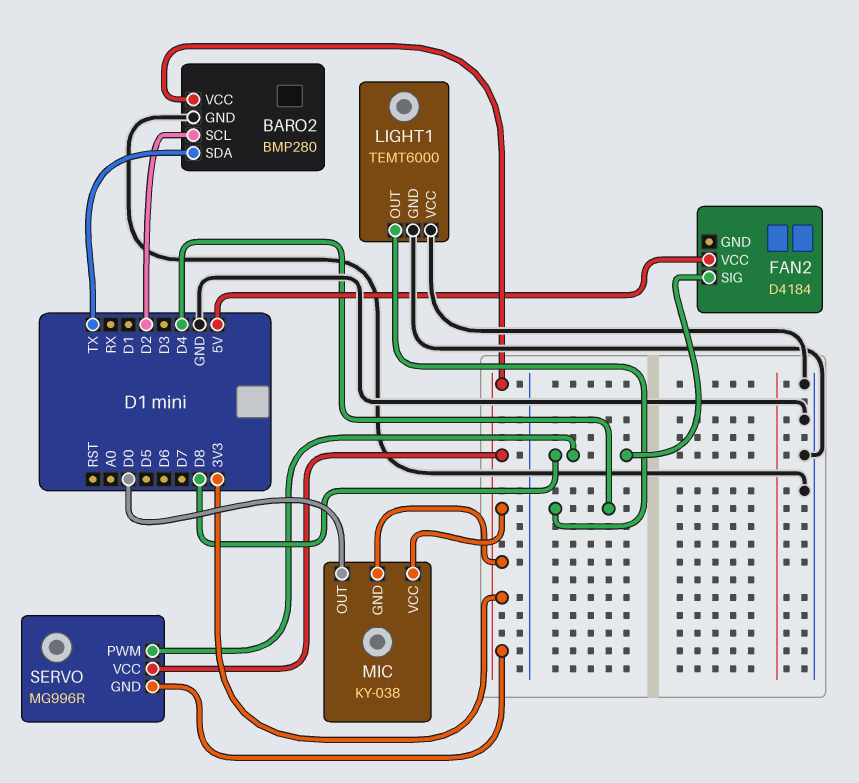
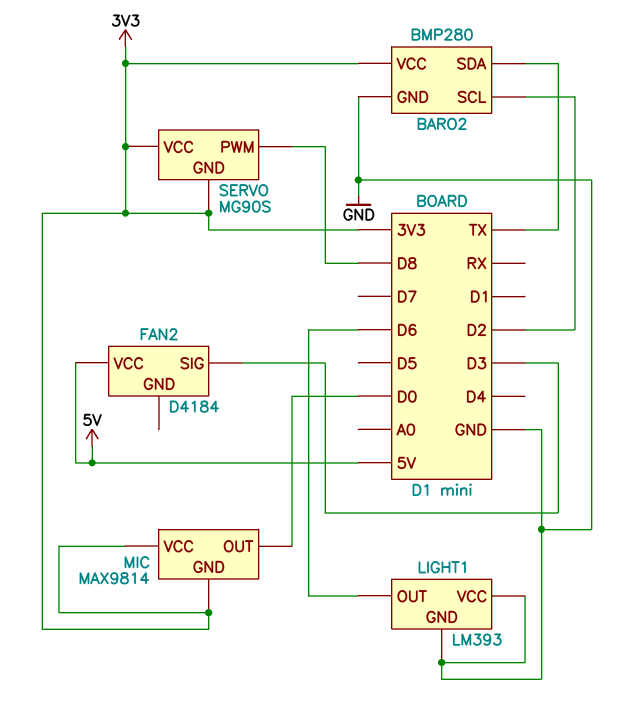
FAN2 pin SIG: D8 -> D3
LIGHT1: TEMT6000 -> LM393
LIGHT1 pin OUT: D4 -> D6
MIC: KY-038 -> MAX9814
SERVO: MG996R -> MG90S

